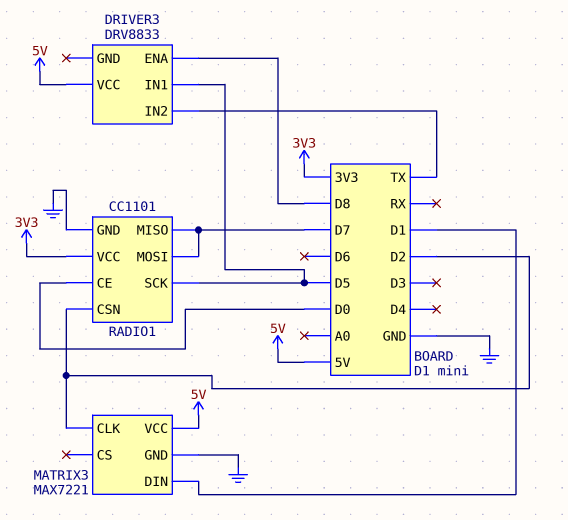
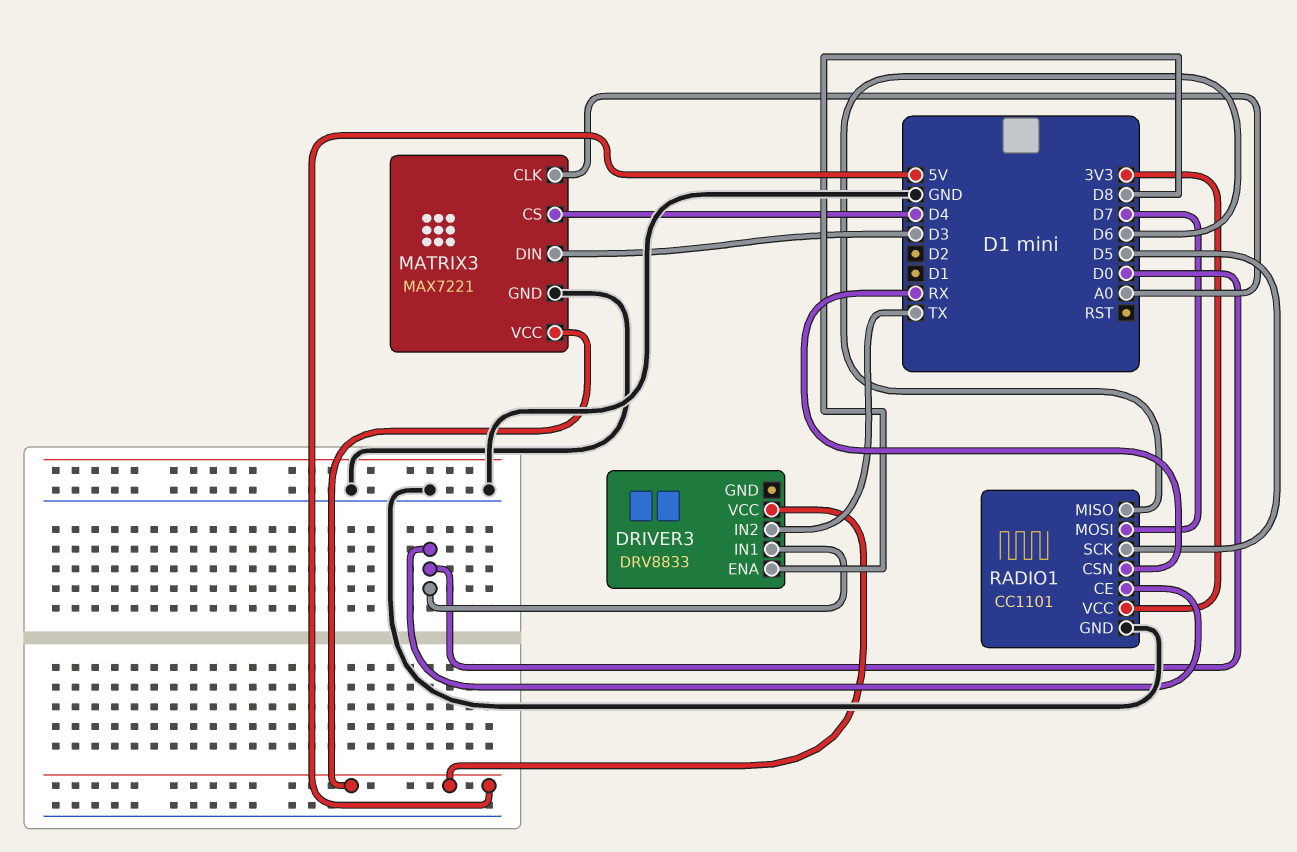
DRIVER3 pin IN1: D5 -> D0
MATRIX3 pin CLK: D2 -> A0
MATRIX3 pin CS: none -> D4
MATRIX3 pin DIN: D1 -> D3
RADIO1 pin CSN: D2 -> RX
RADIO1 pin MISO: D7 -> D6

